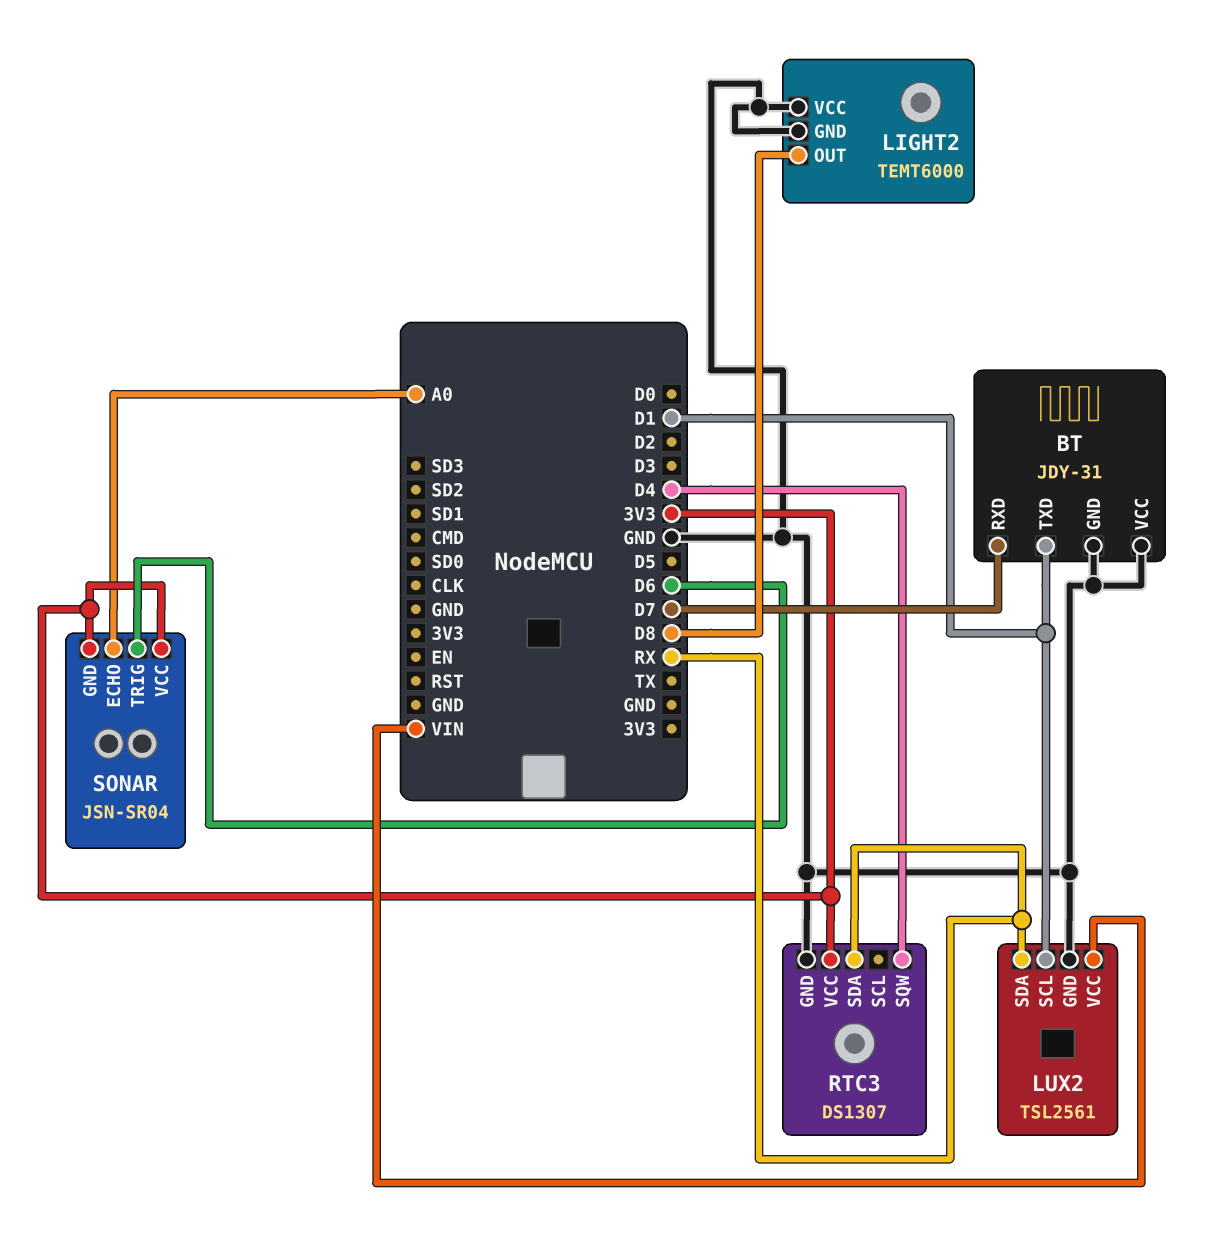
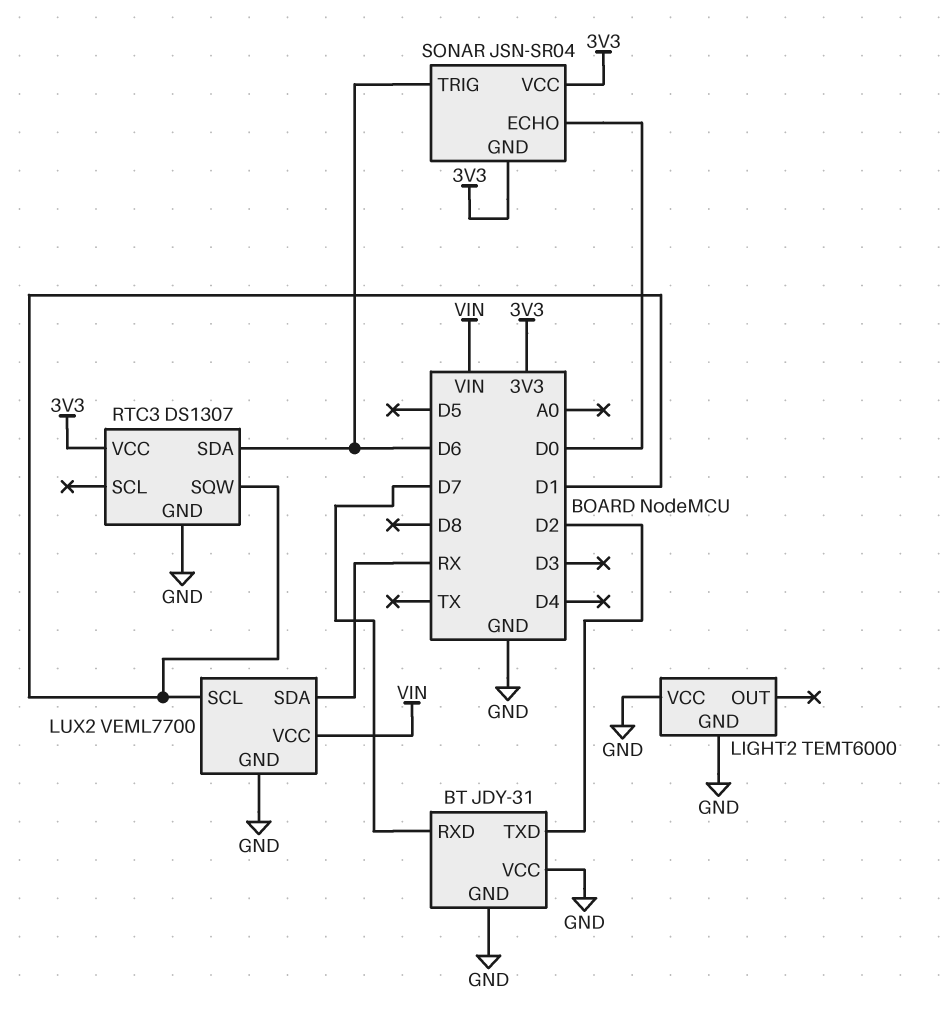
BT pin TXD: D1 -> D2
LIGHT2 pin OUT: D8 -> none
LUX2: TSL2561 -> VEML7700
RTC3 pin SDA: RX -> D6
RTC3 pin SQW: D4 -> D1
SONAR pin ECHO: A0 -> D0

